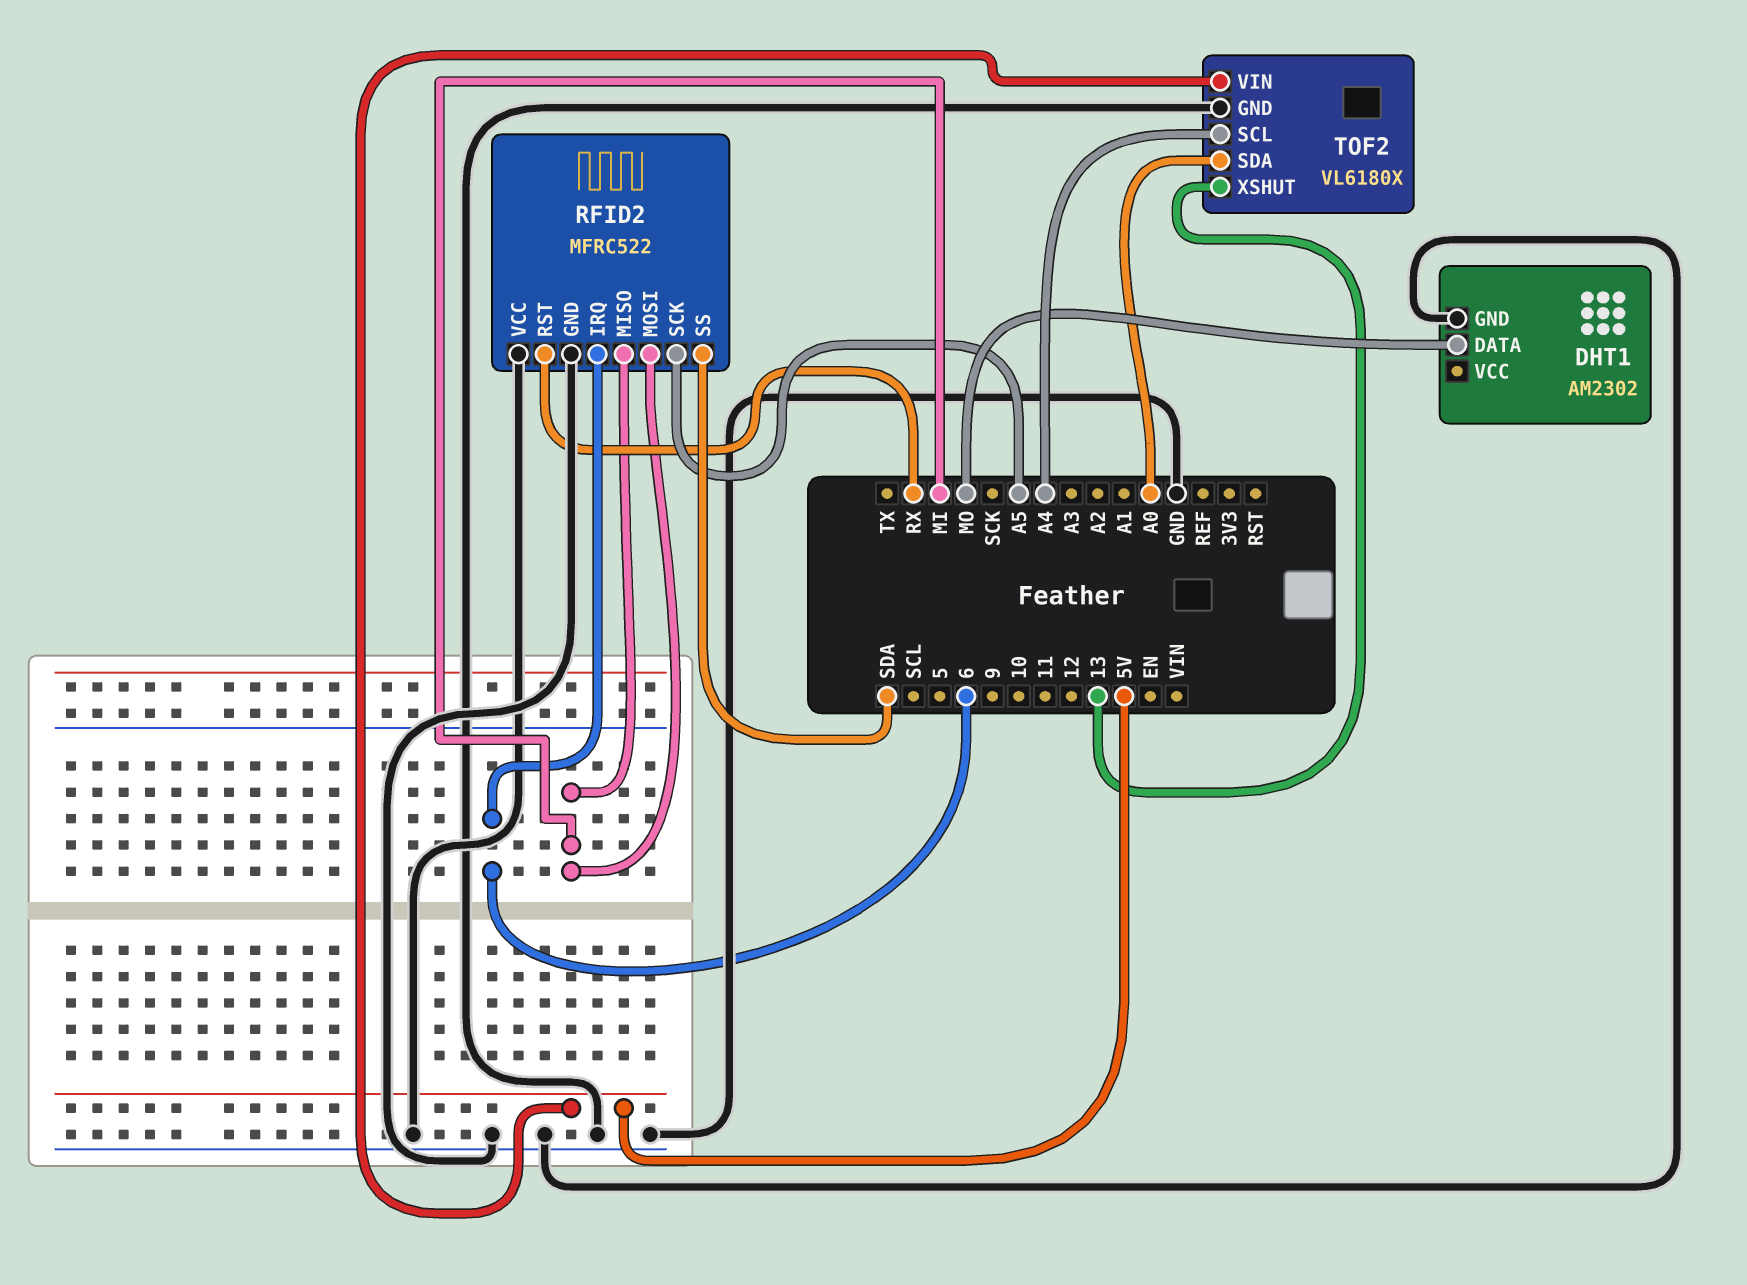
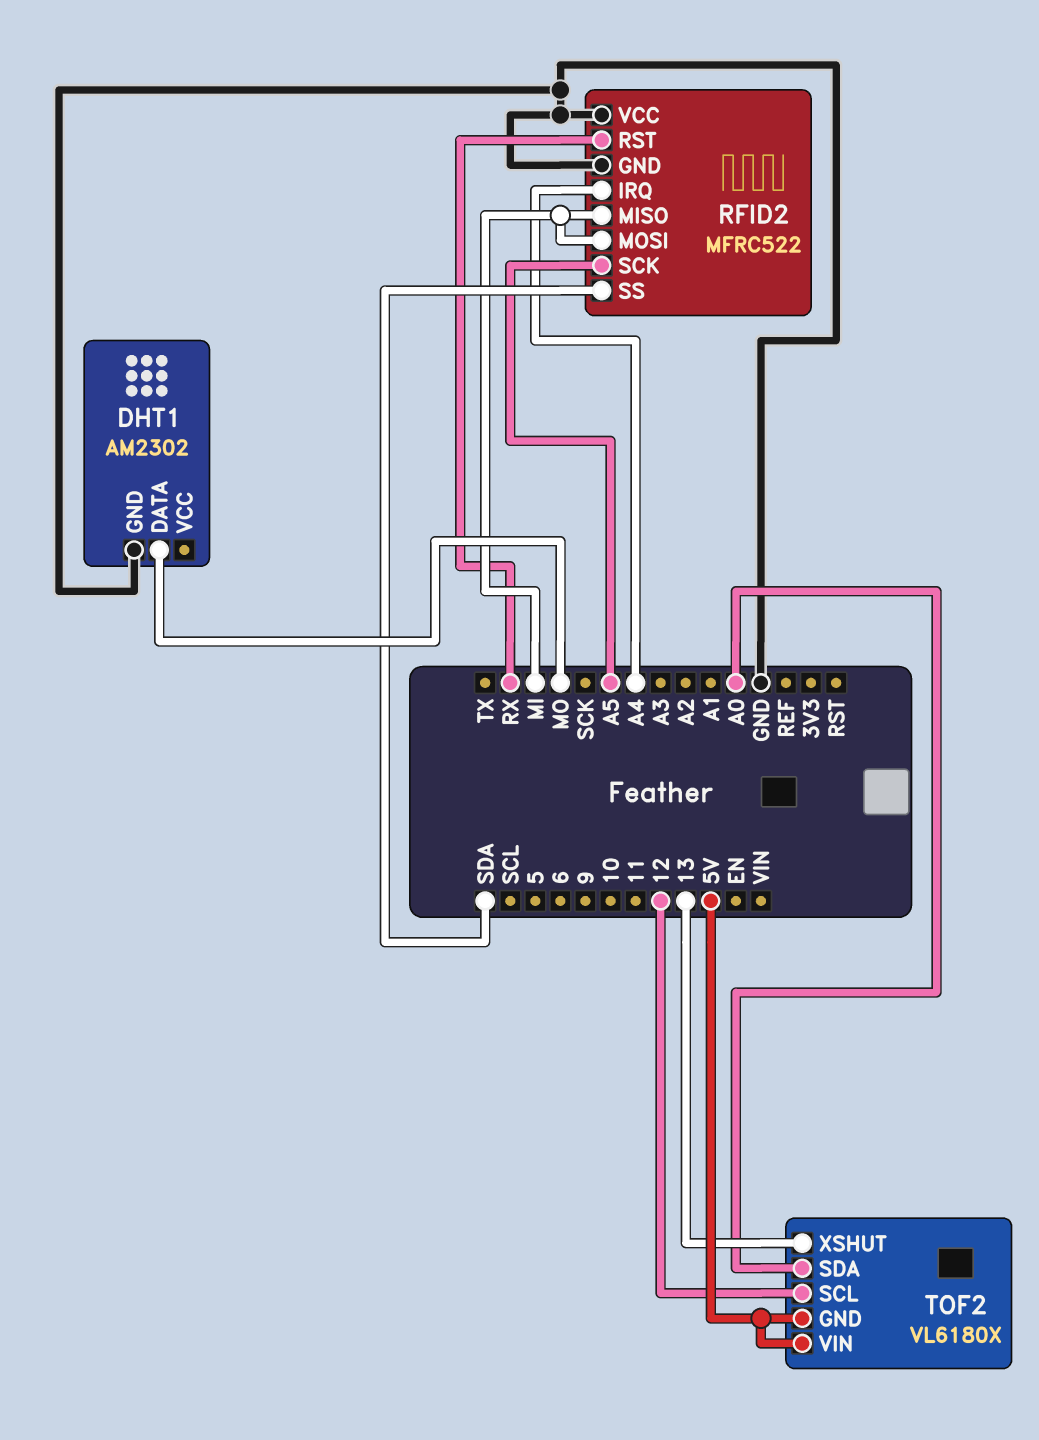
RFID2 pin IRQ: 6 -> A4
TOF2 pin GND: GND -> 5V
TOF2 pin SCL: A4 -> 12

